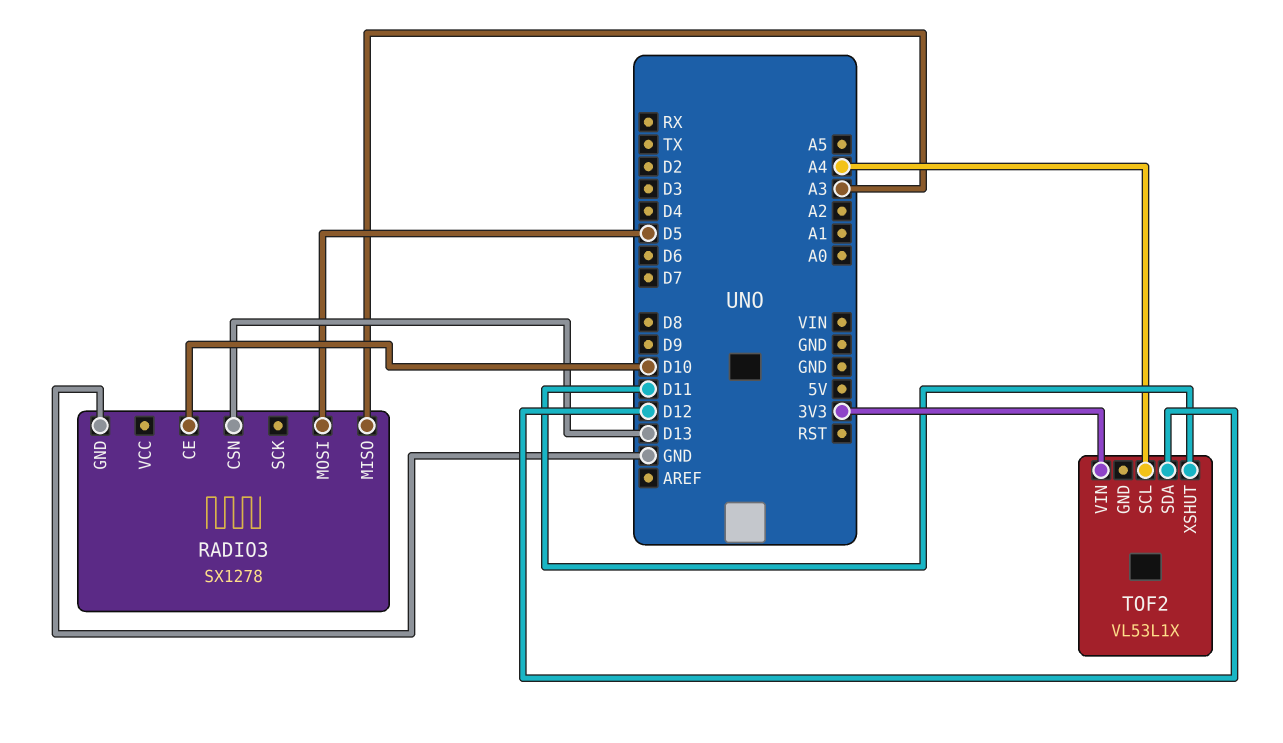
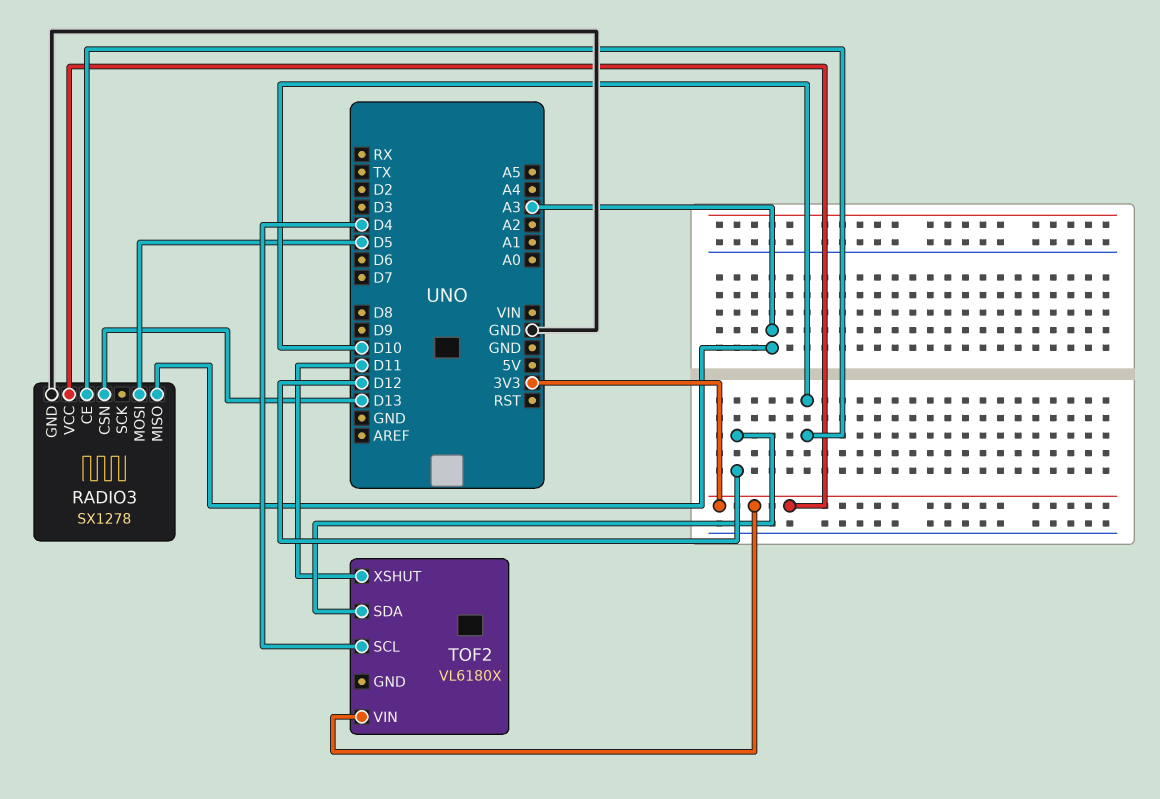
RADIO3 pin VCC: none -> 3V3
TOF2: VL53L1X -> VL6180X
TOF2 pin SCL: A4 -> D4

